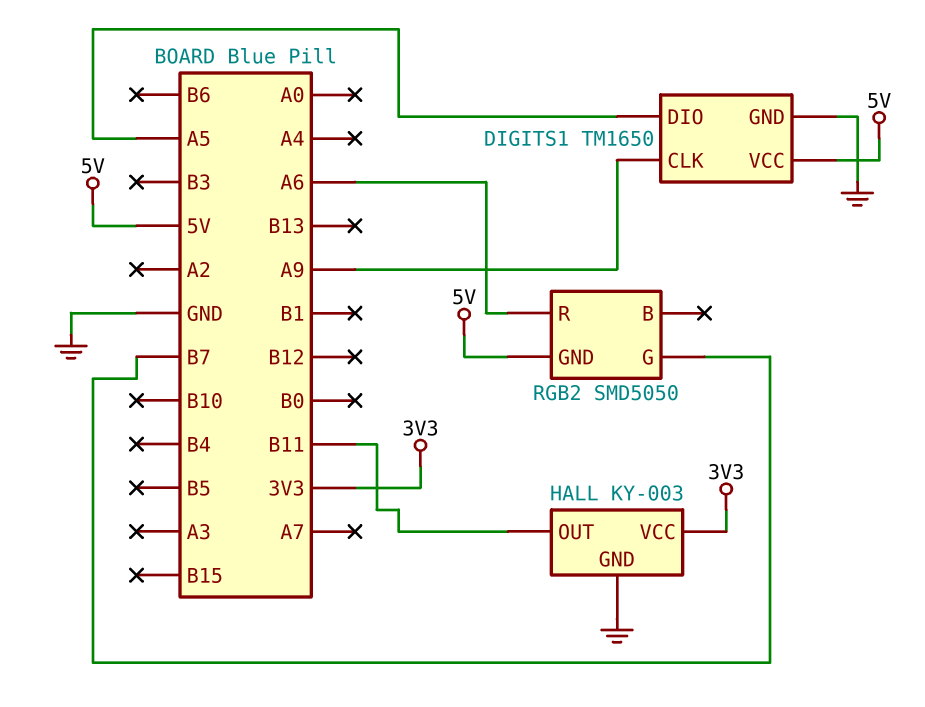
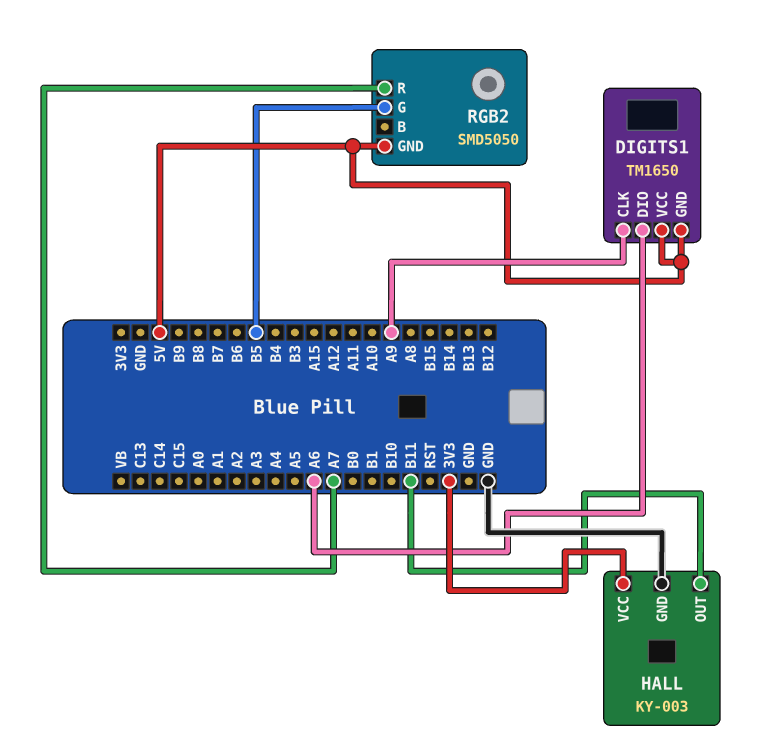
DIGITS1 pin DIO: A5 -> A6
DIGITS1 pin GND: GND -> 5V
RGB2 pin G: B7 -> B5
RGB2 pin R: A6 -> A7

